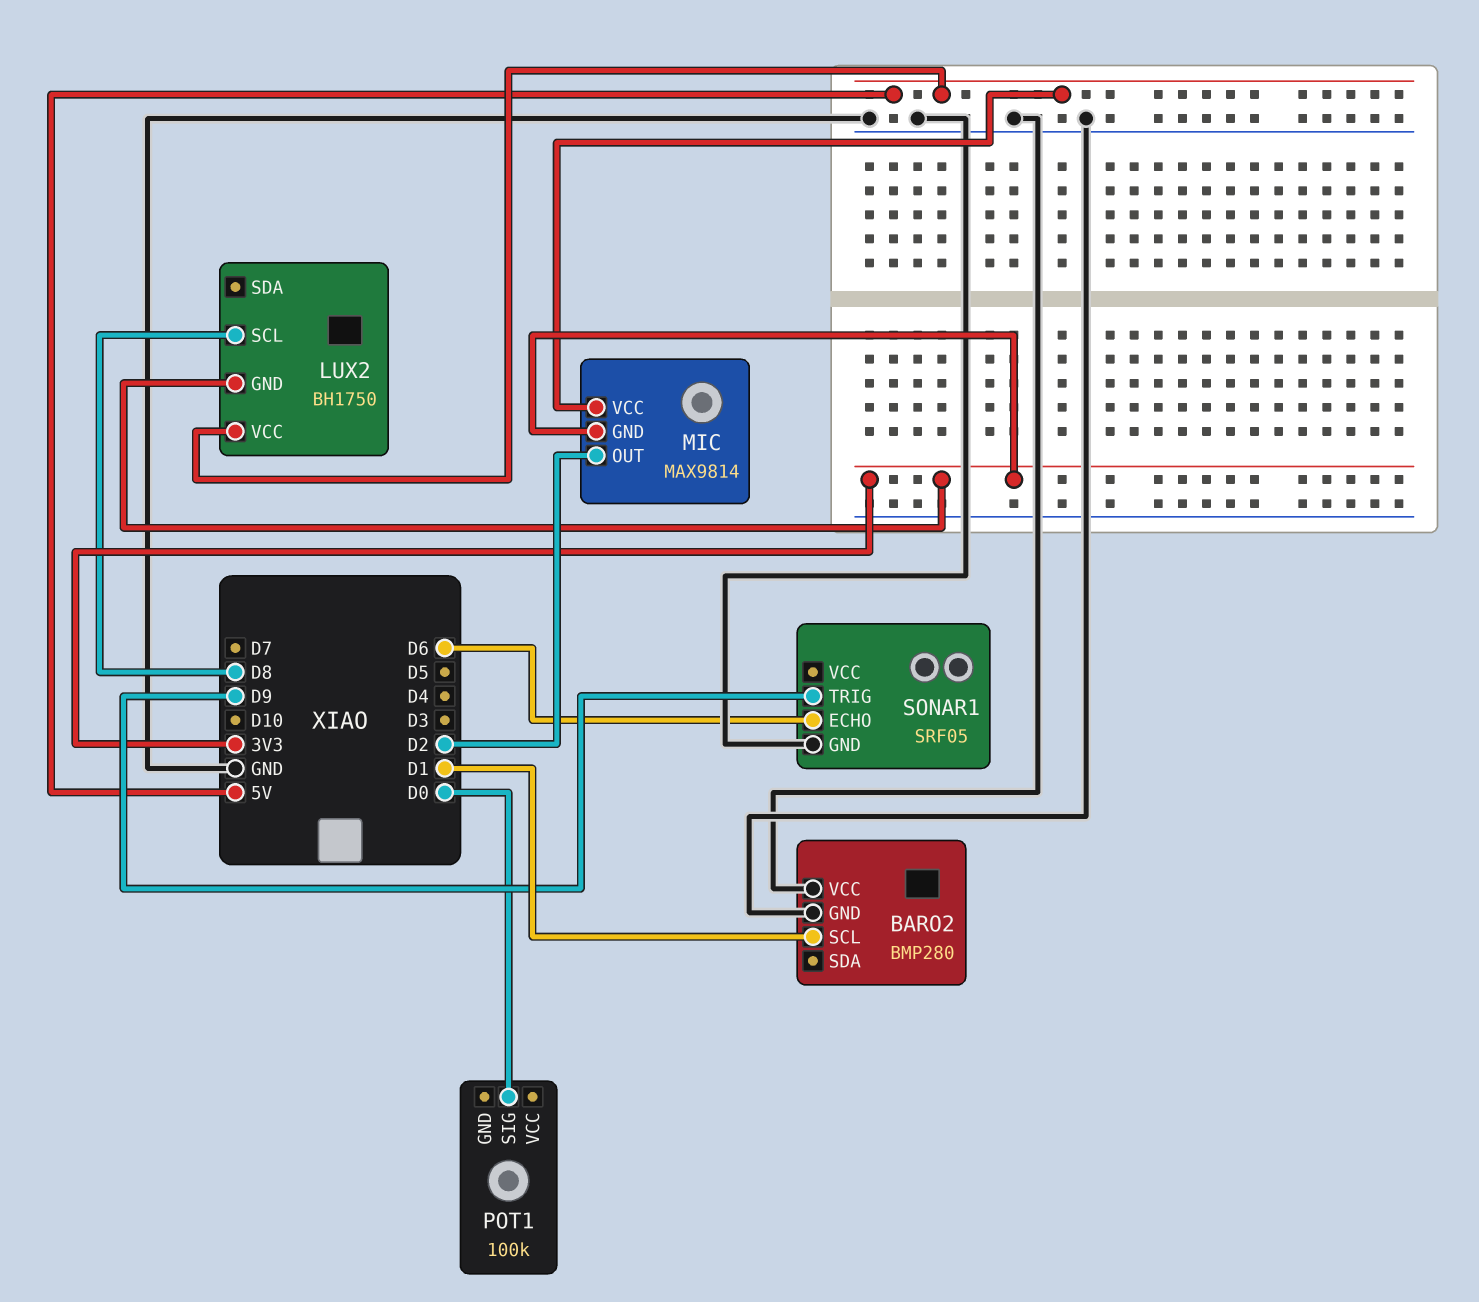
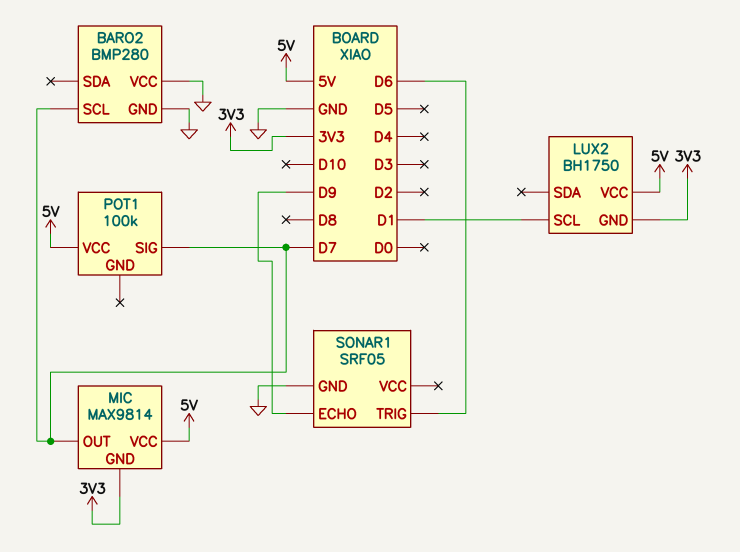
BARO2 pin SCL: D1 -> D7
LUX2 pin SCL: D8 -> D1
MIC pin OUT: D2 -> D7
POT1 pin SIG: D0 -> D7
POT1 pin VCC: none -> 5V
SONAR1 pin ECHO: D6 -> D9
SONAR1 pin TRIG: D9 -> D6

